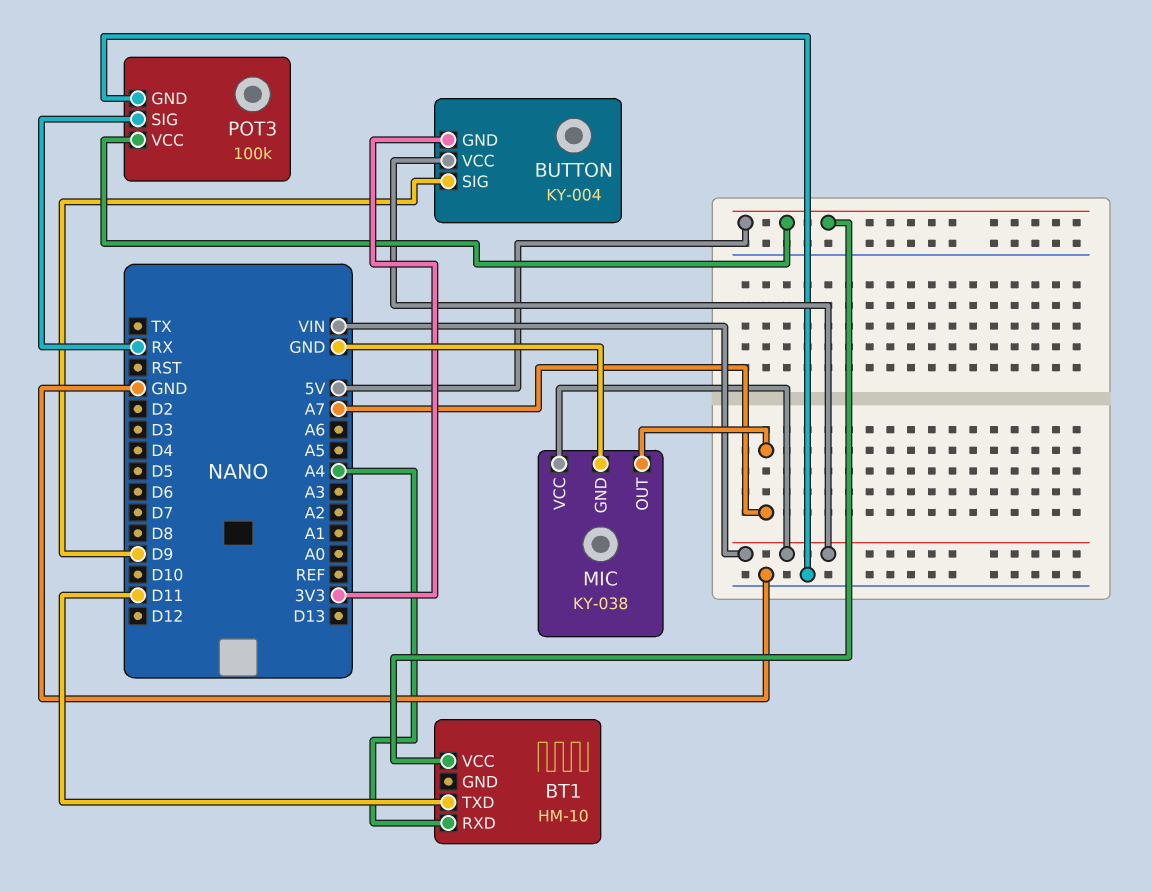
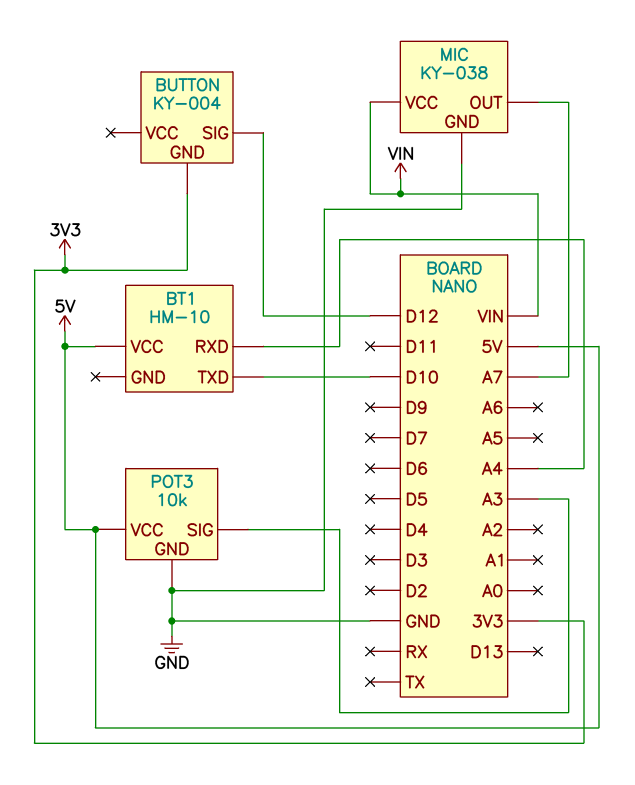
BT1 pin TXD: D11 -> D10
BUTTON pin SIG: D9 -> D12
BUTTON pin VCC: VIN -> none
POT3: 100k -> 10k
POT3 pin SIG: RX -> A3

